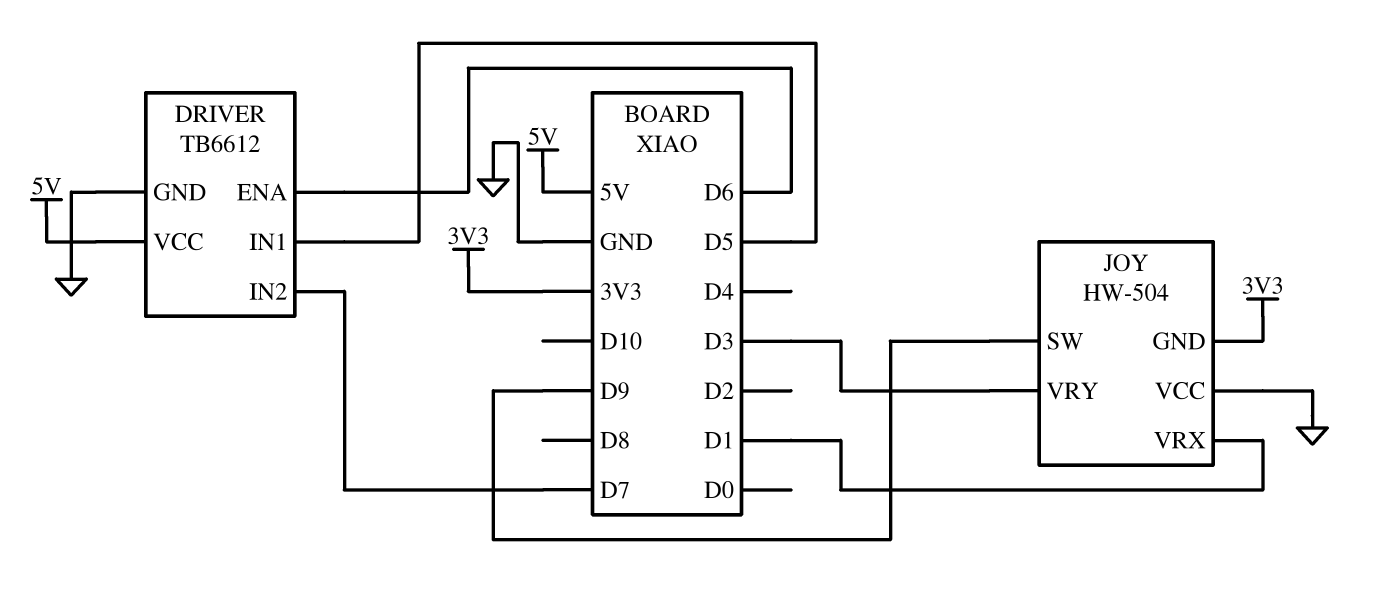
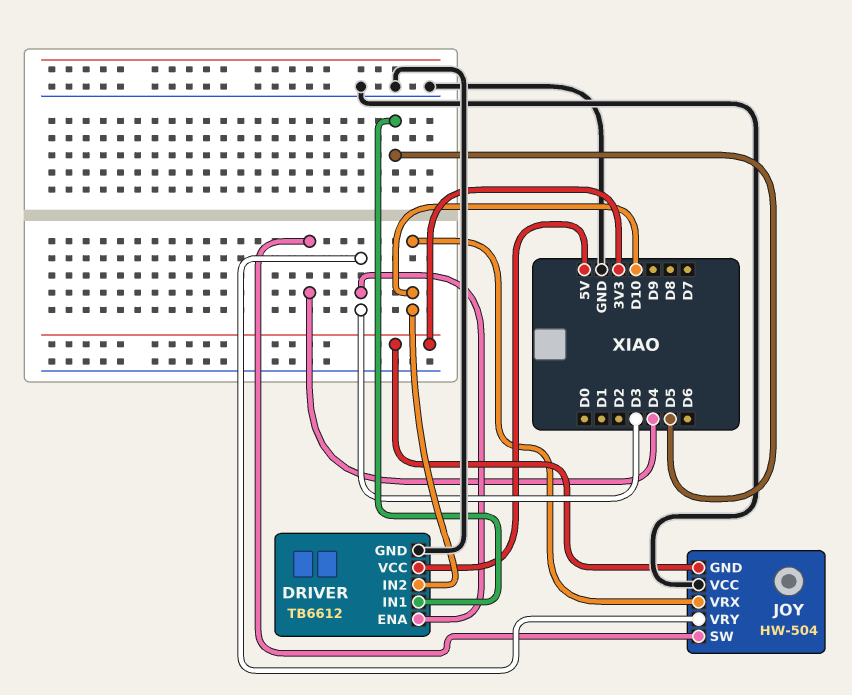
DRIVER pin ENA: D6 -> D3
DRIVER pin IN2: D7 -> D10
JOY pin SW: D9 -> D4
JOY pin VRX: D1 -> D10

